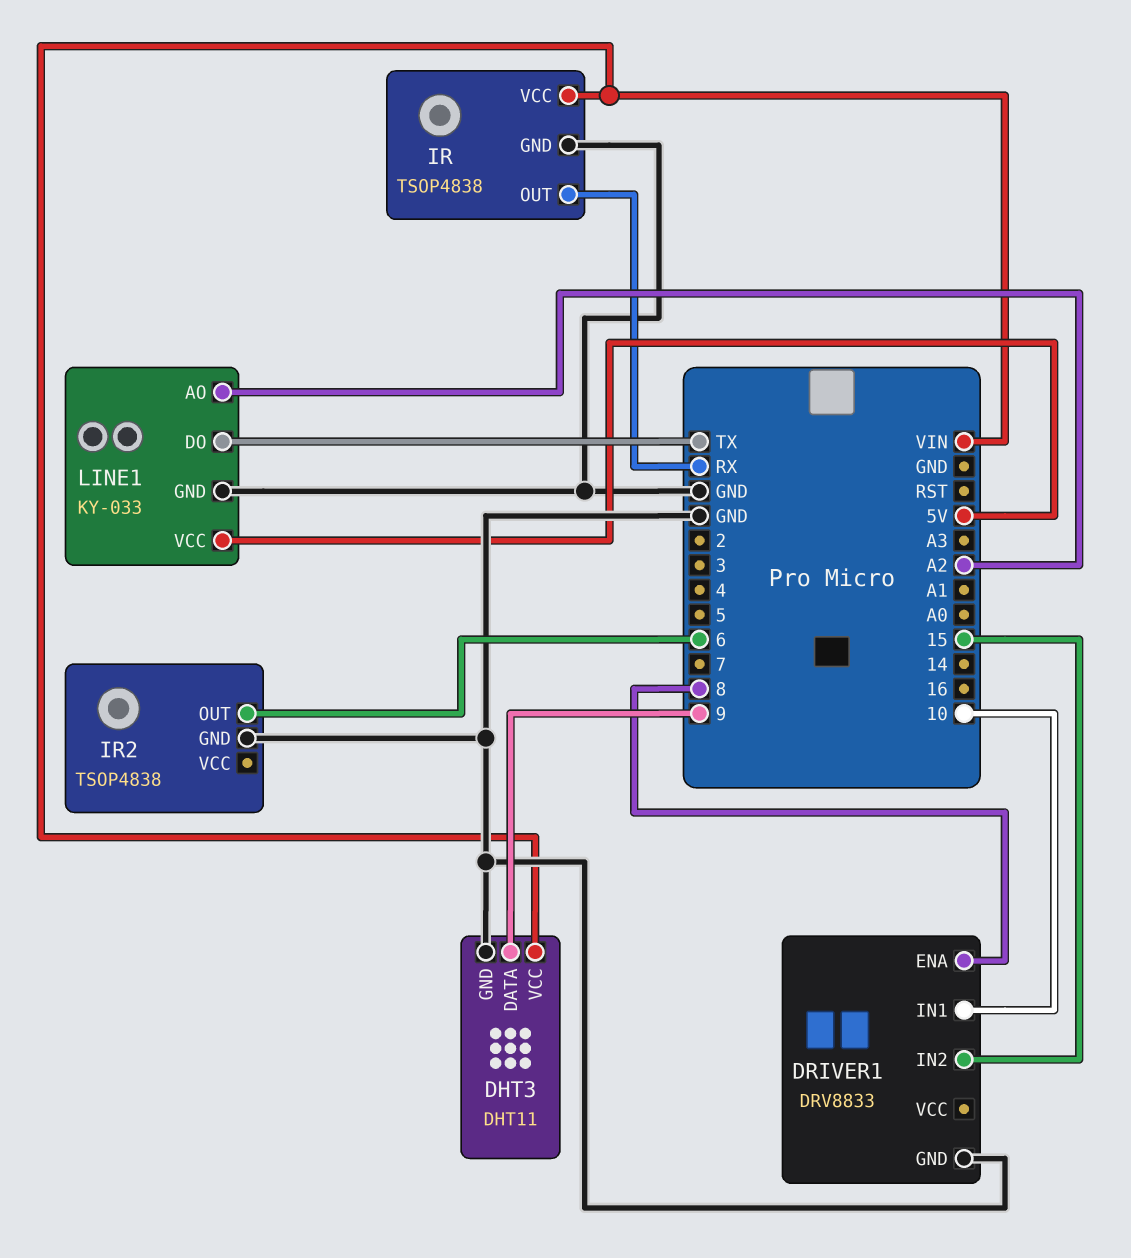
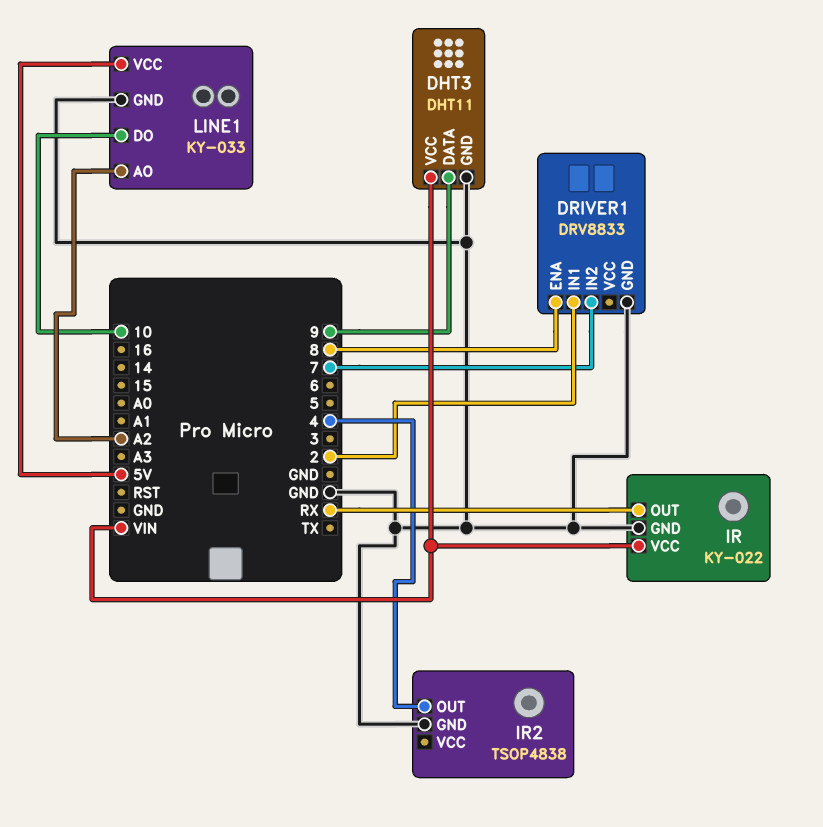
DRIVER1 pin IN1: 10 -> 2
DRIVER1 pin IN2: 15 -> 7
IR: TSOP4838 -> KY-022
IR2 pin OUT: 6 -> 4
LINE1 pin DO: TX -> 10

